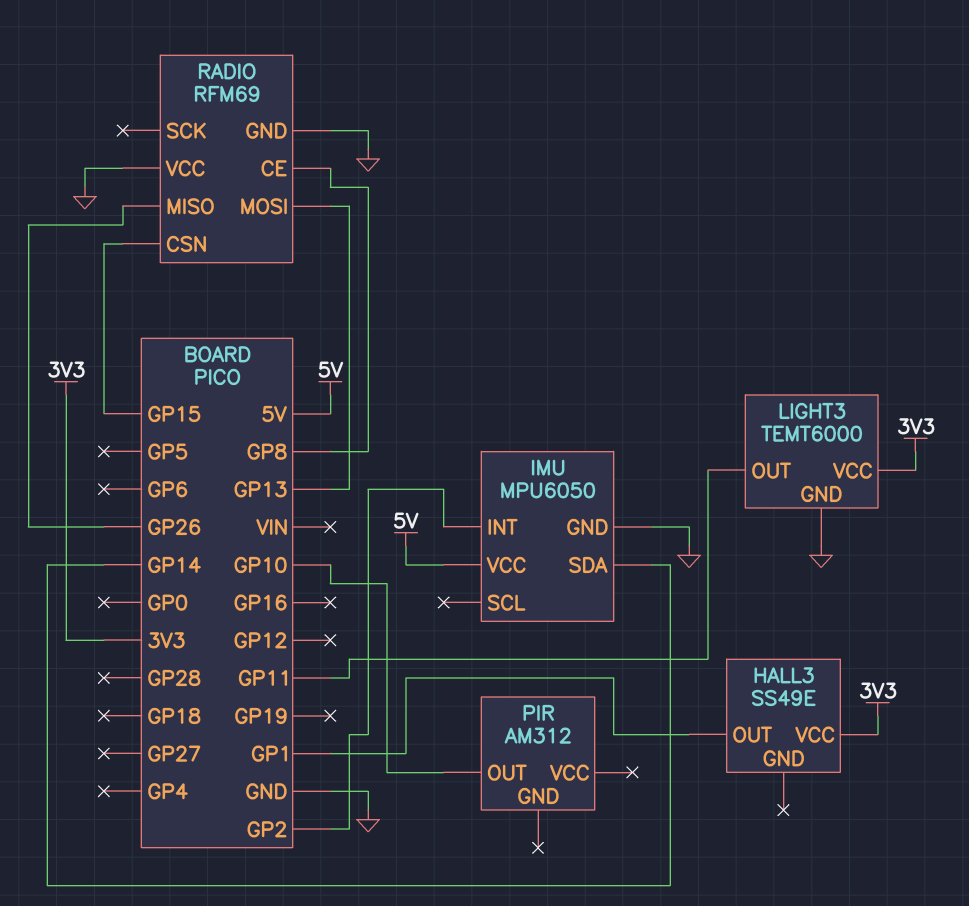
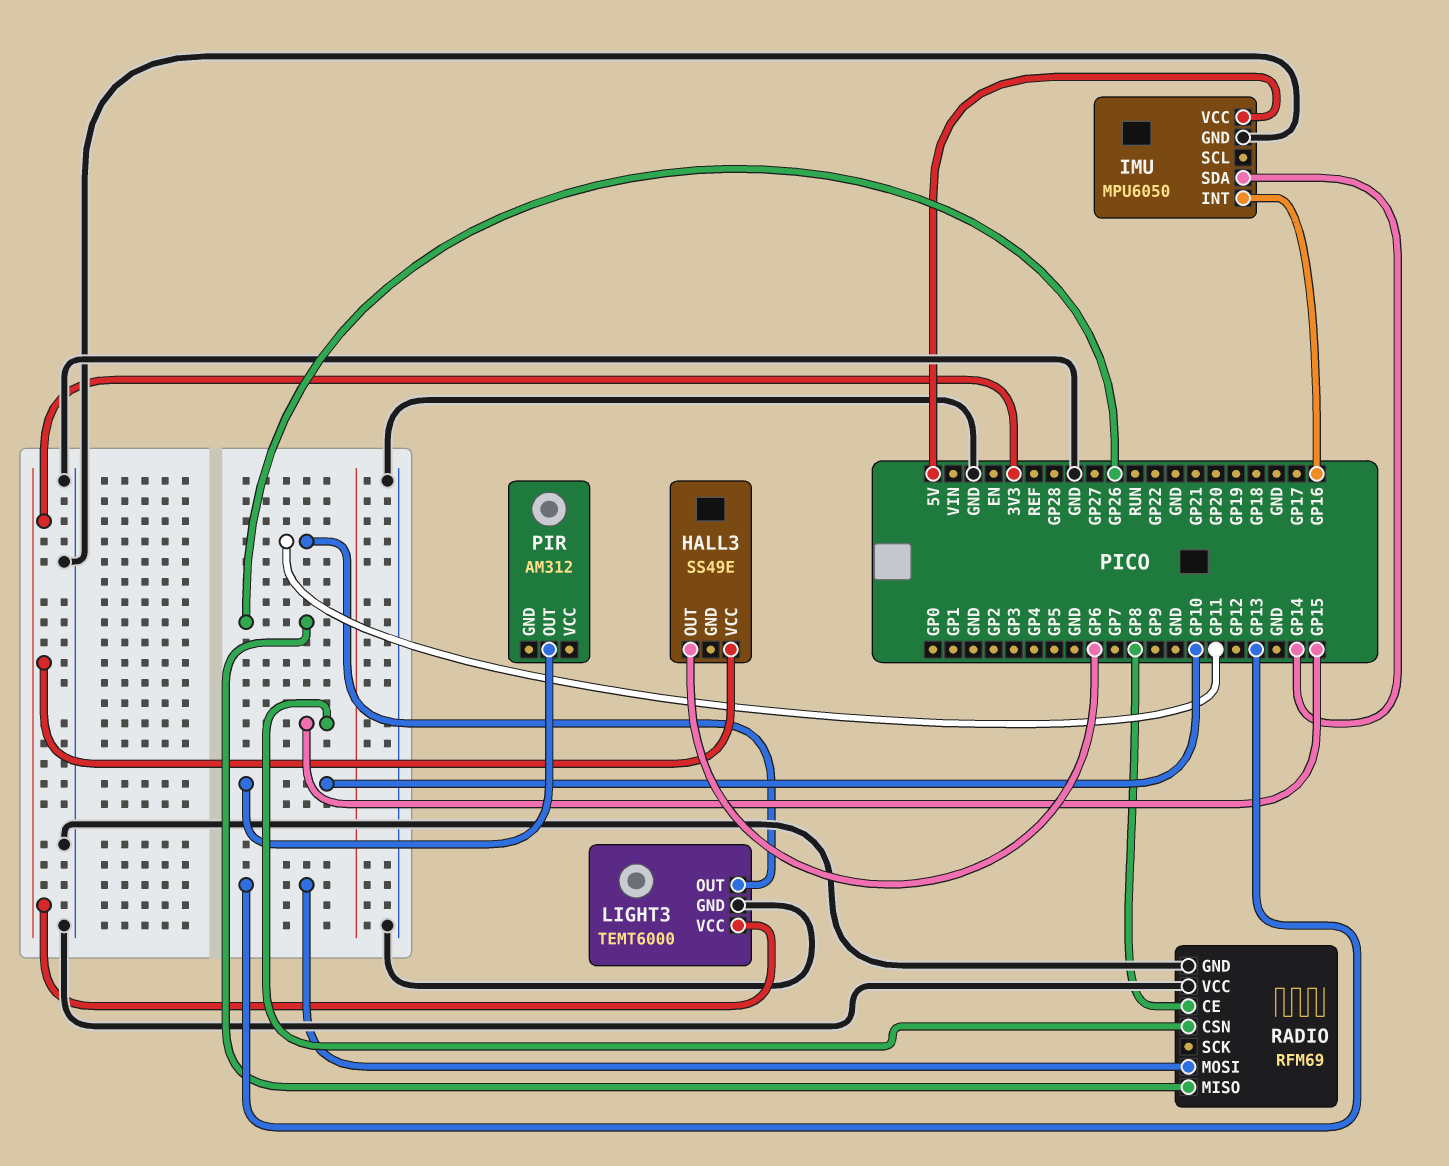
HALL3 pin OUT: GP1 -> GP6
IMU pin INT: GP2 -> GP16

